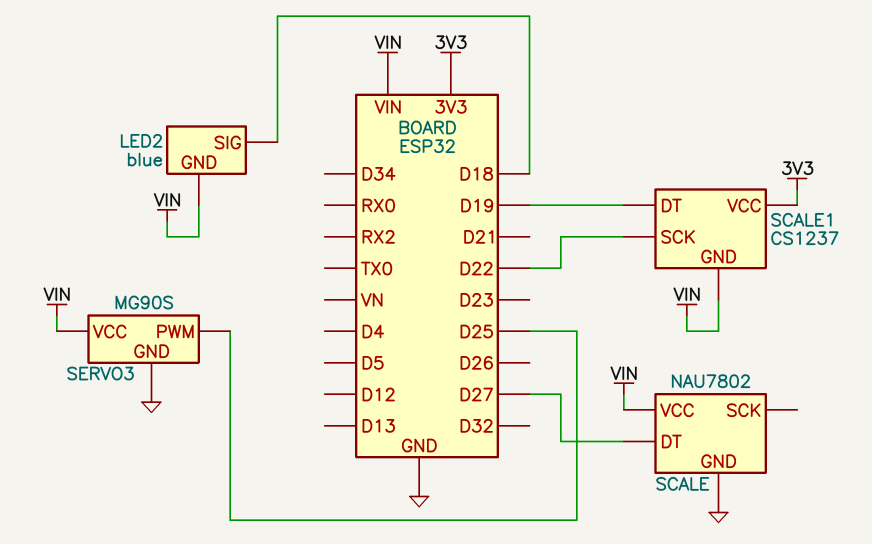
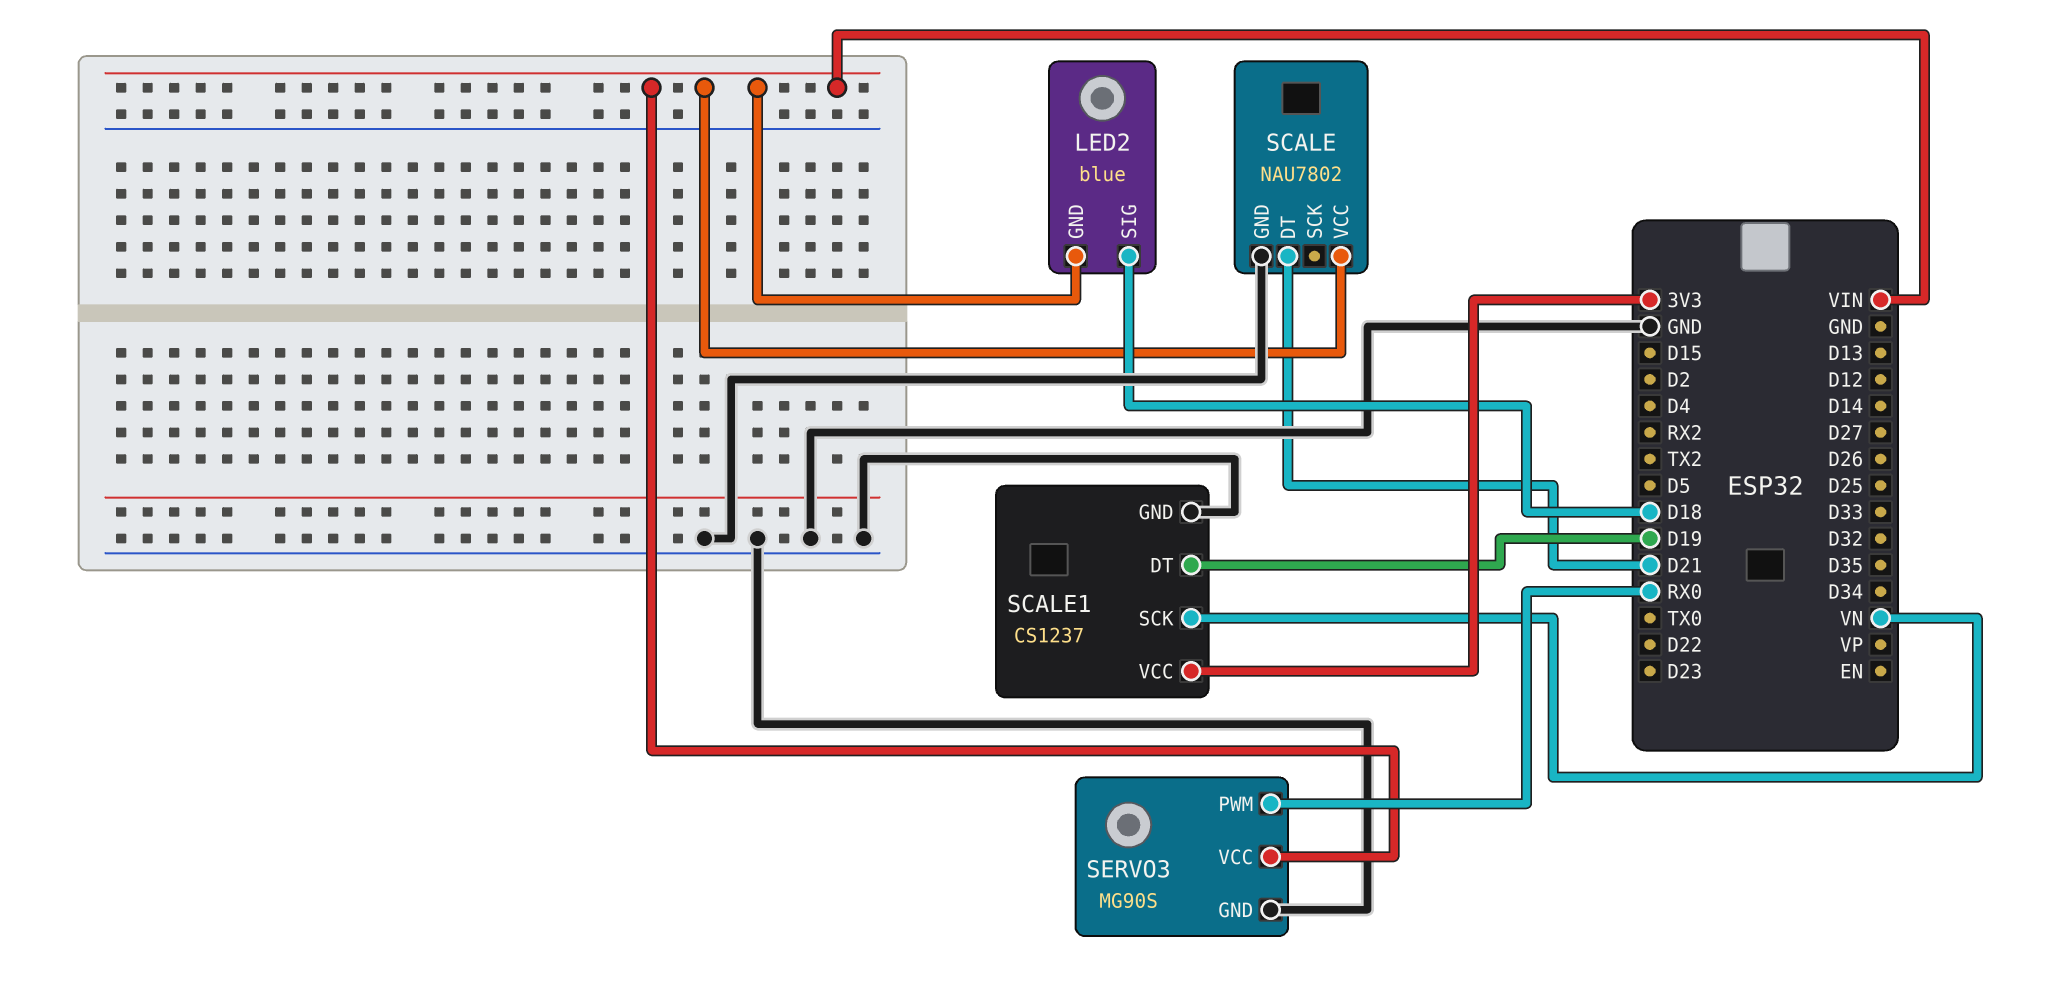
SCALE pin DT: D27 -> D21
SCALE1 pin GND: VIN -> GND
SCALE1 pin SCK: D22 -> VN
SERVO3 pin PWM: D25 -> RX0

